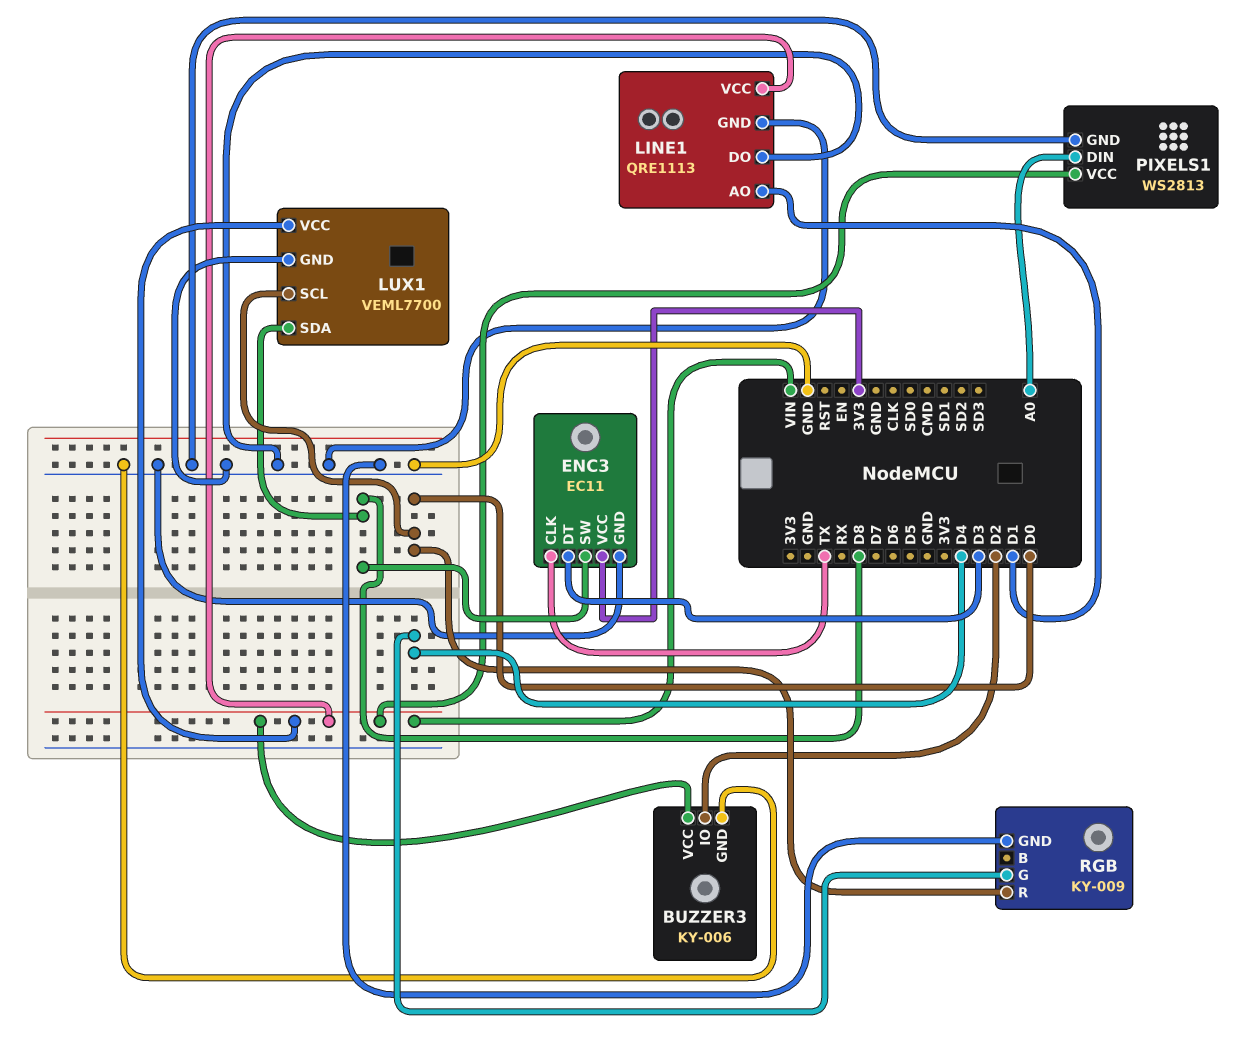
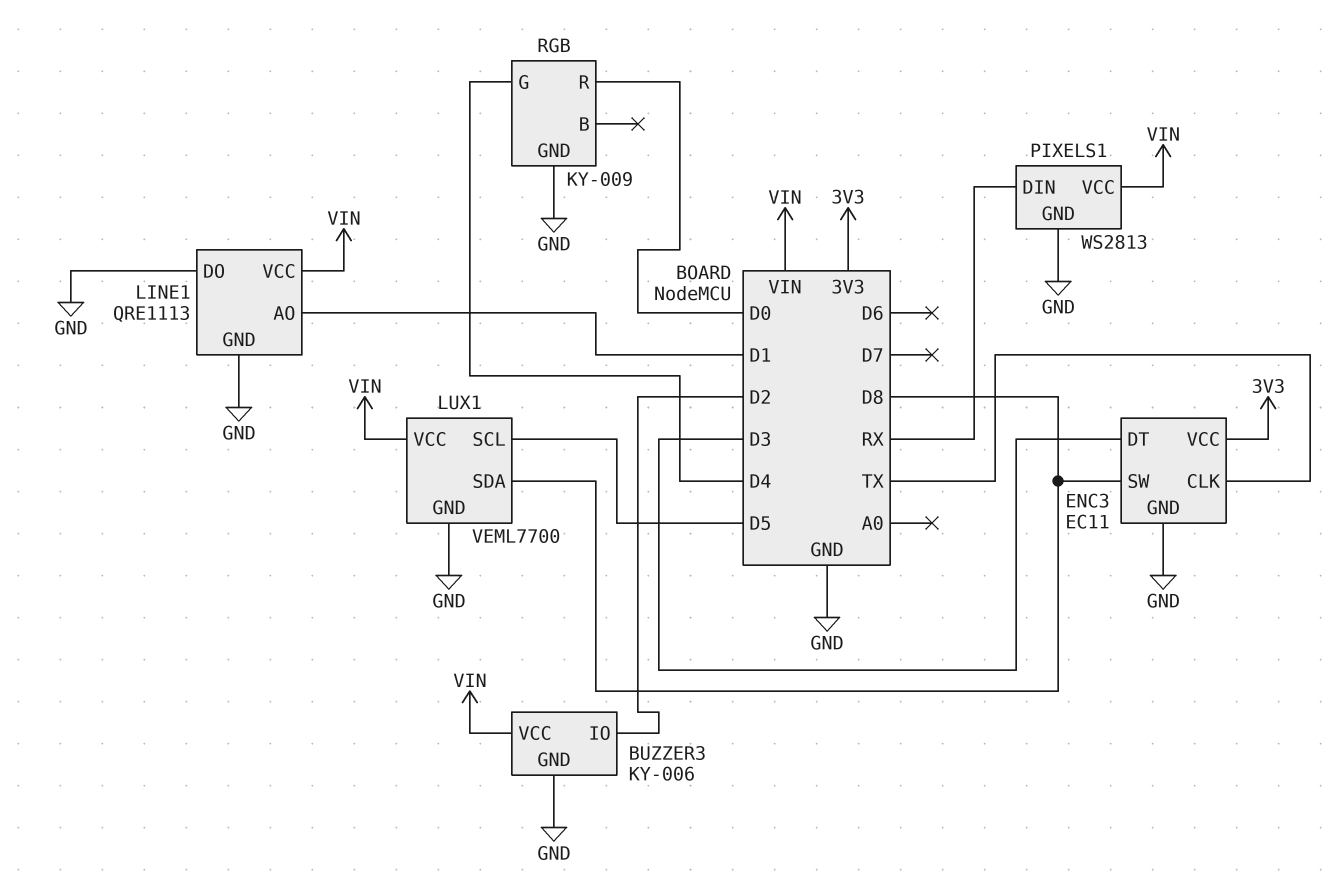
LUX1 pin SCL: D0 -> D5
PIXELS1 pin DIN: A0 -> RX

